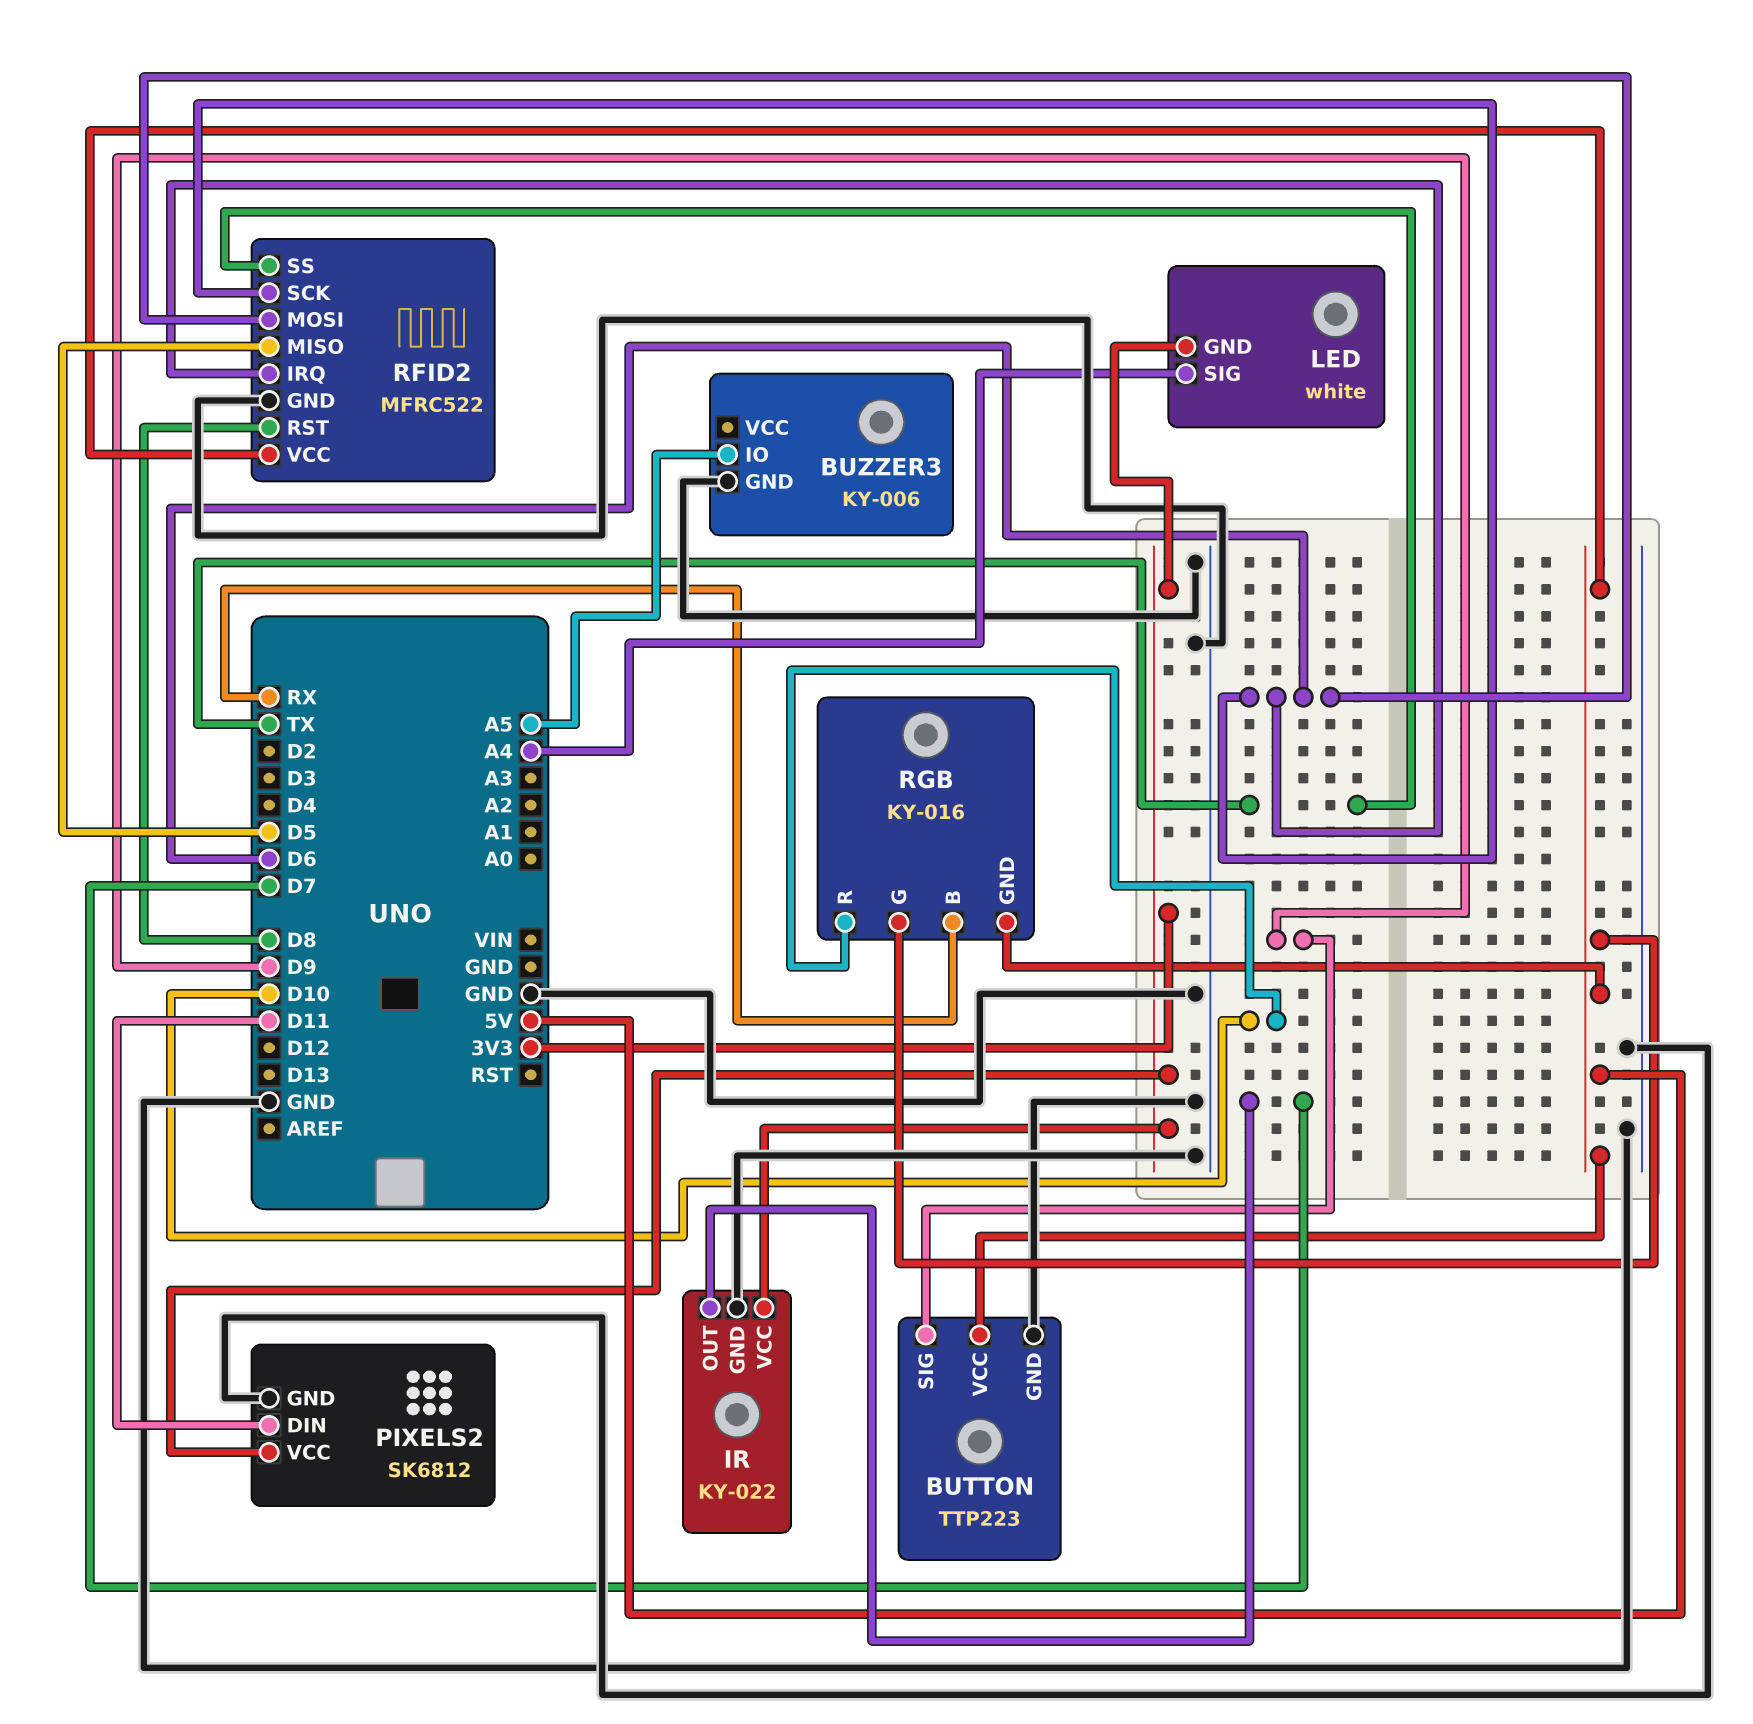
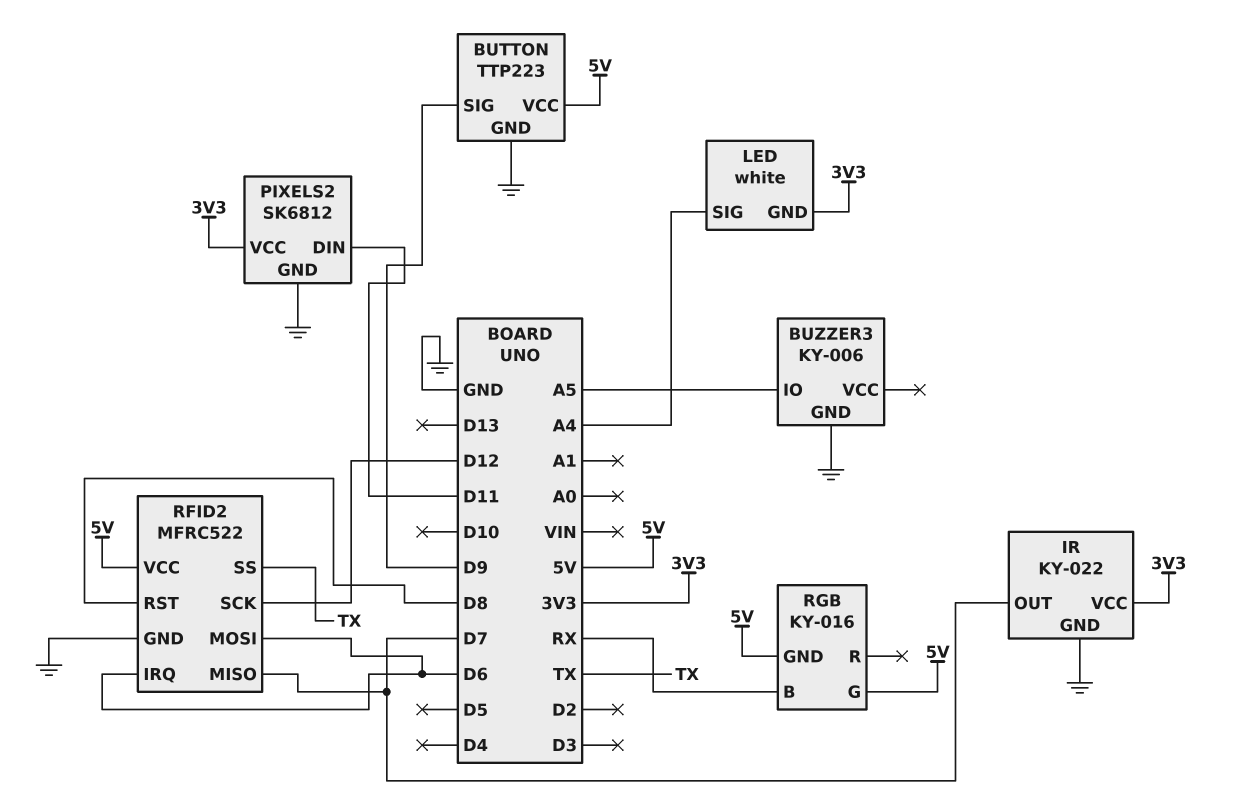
RFID2 pin MISO: D5 -> D7
RFID2 pin SCK: D6 -> D12
RGB pin R: D10 -> none

